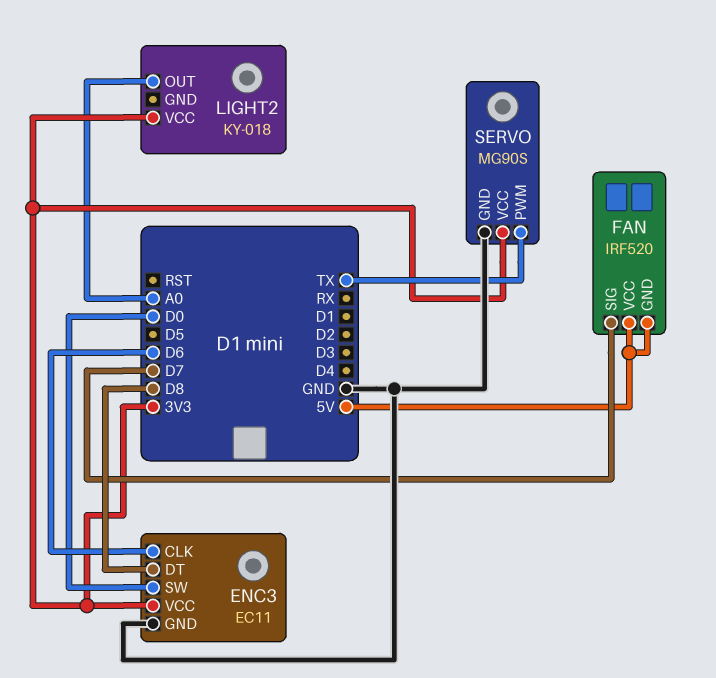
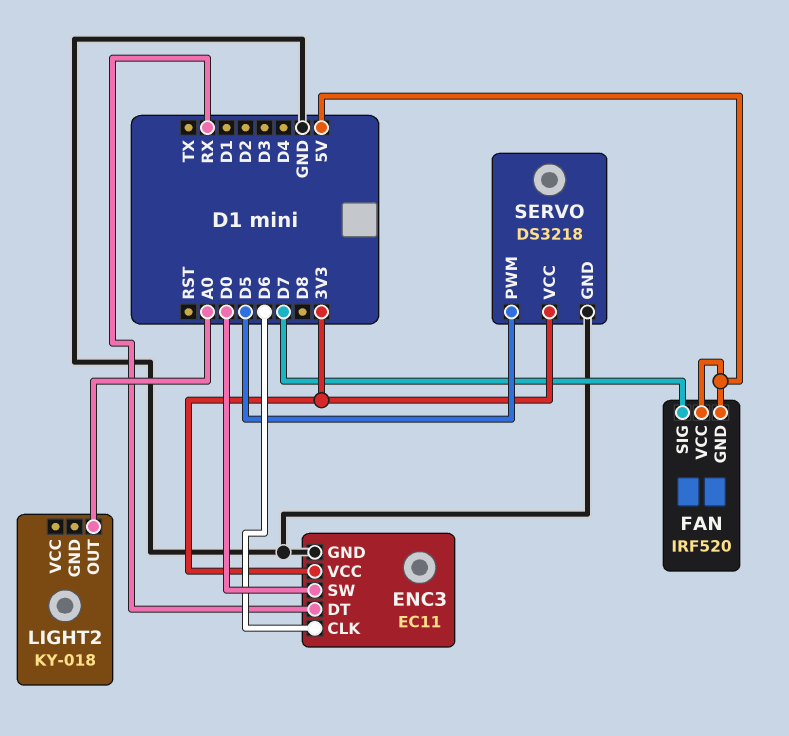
ENC3 pin DT: D8 -> RX
LIGHT2 pin VCC: 3V3 -> none
SERVO: MG90S -> DS3218
SERVO pin PWM: TX -> D5

